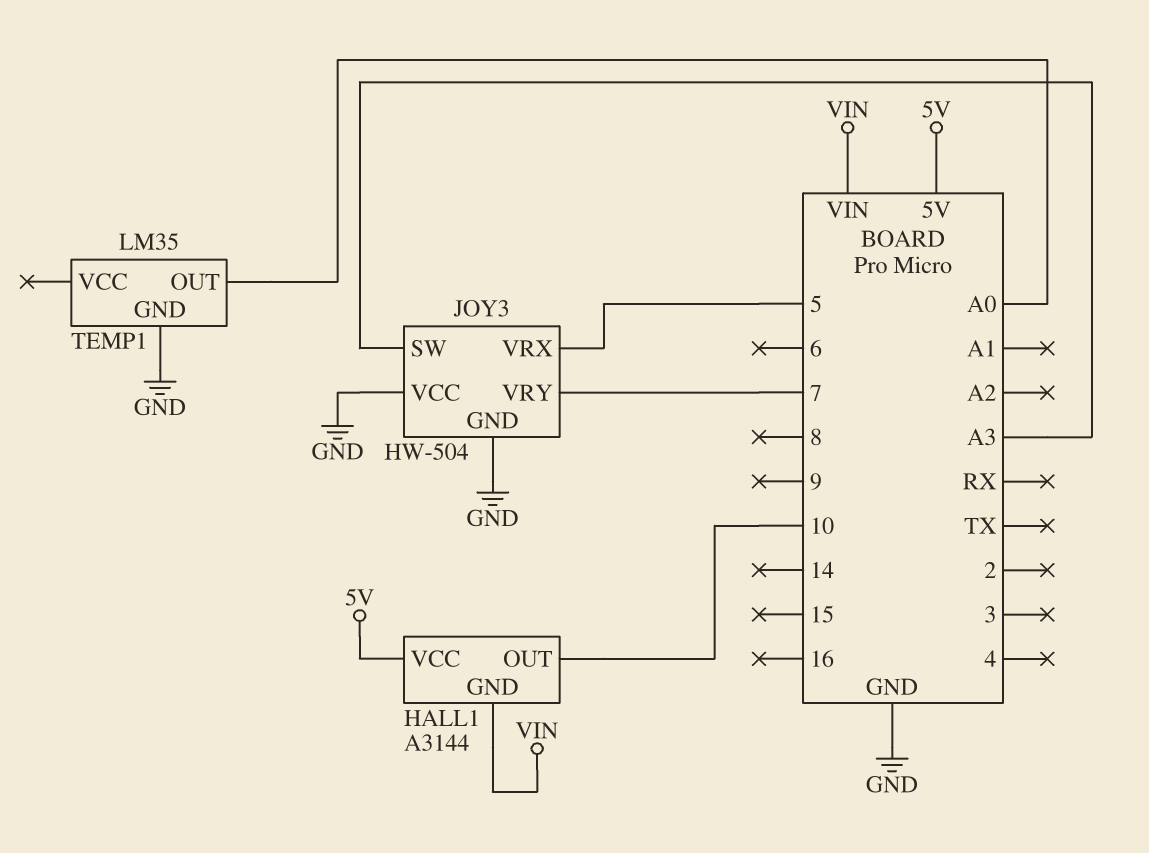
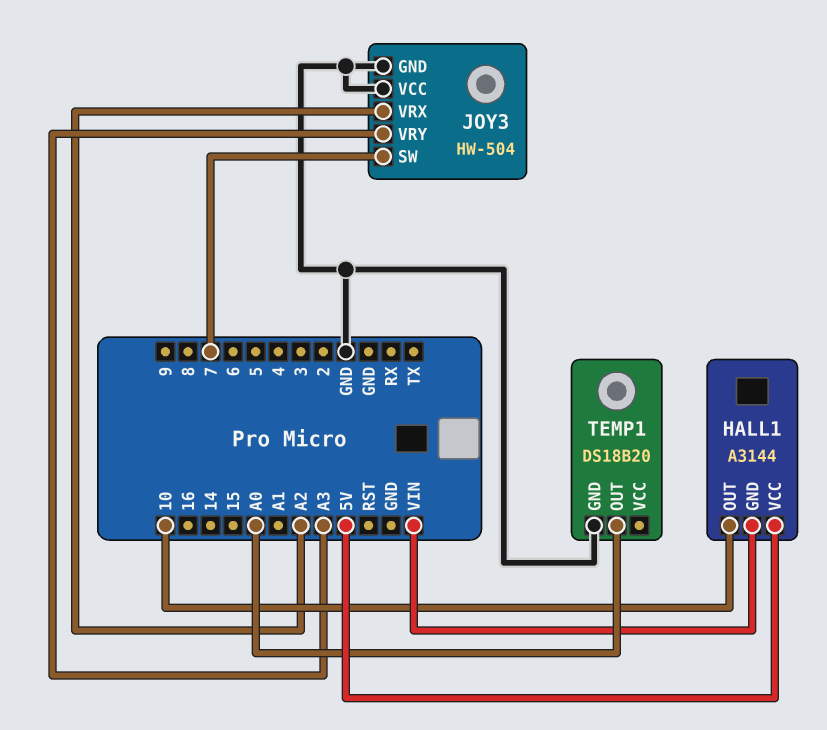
JOY3 pin SW: A3 -> 7
JOY3 pin VRX: 5 -> A2
JOY3 pin VRY: 7 -> A3
TEMP1: LM35 -> DS18B20

